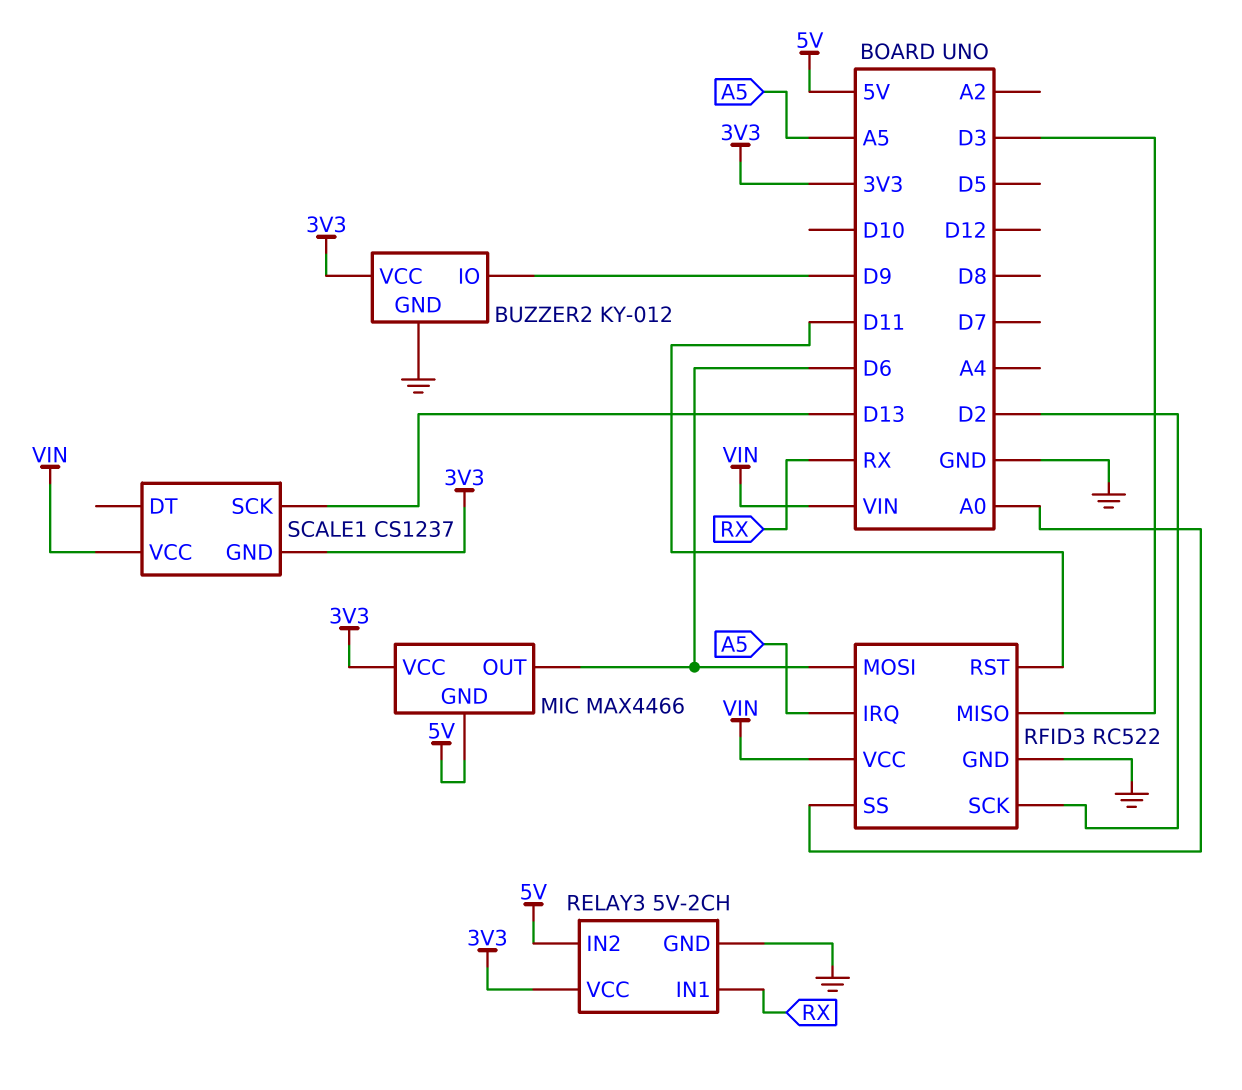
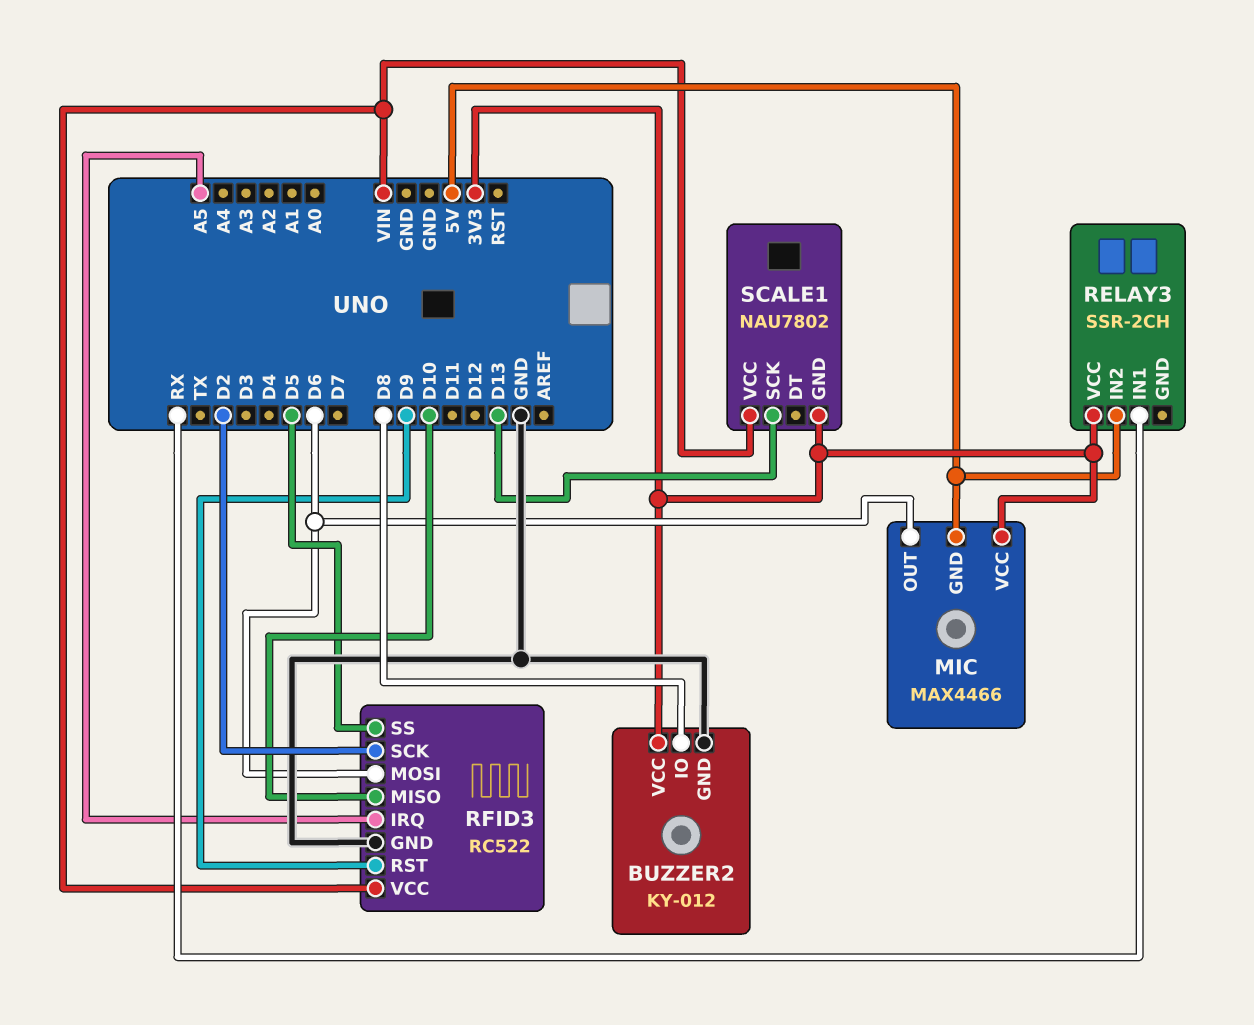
BUZZER2 pin IO: D9 -> D8
RELAY3: 5V-2CH -> SSR-2CH
RELAY3 pin GND: GND -> none
RFID3 pin MISO: D3 -> D10
RFID3 pin RST: D11 -> D9
RFID3 pin SS: A0 -> D5
SCALE1: CS1237 -> NAU7802

